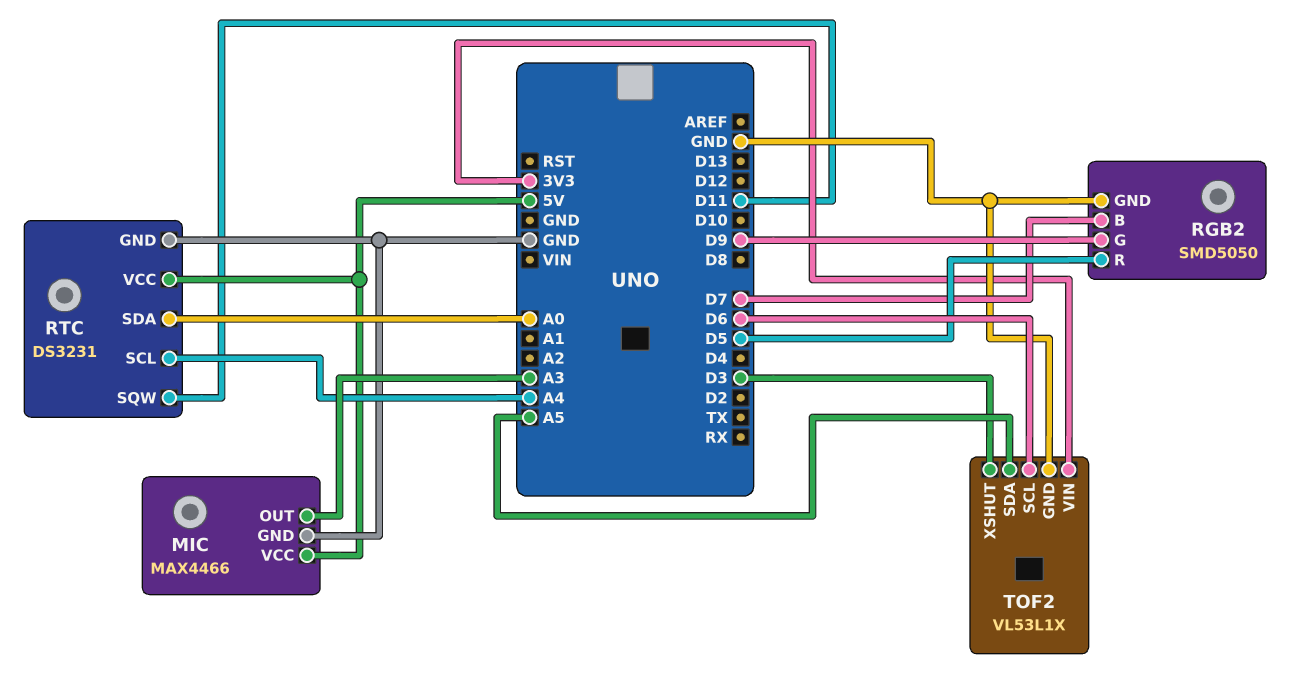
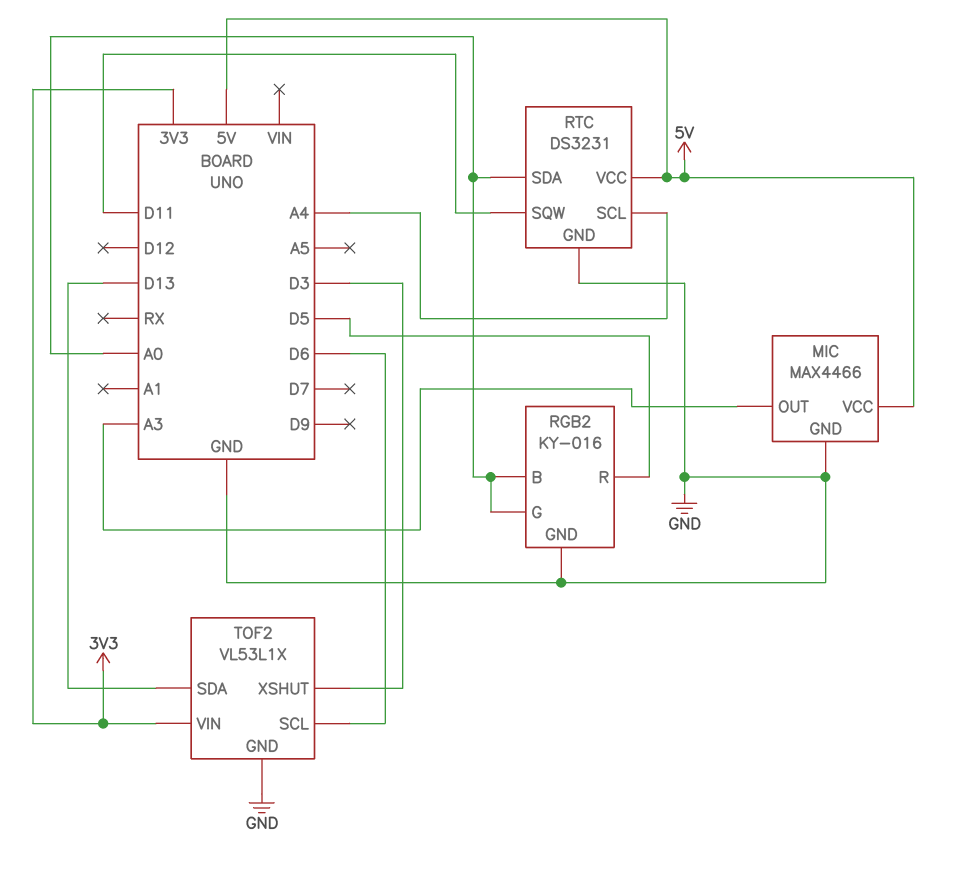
RGB2: SMD5050 -> KY-016
RGB2 pin B: D7 -> A0
RGB2 pin G: D9 -> A0
TOF2 pin SDA: A5 -> D13

